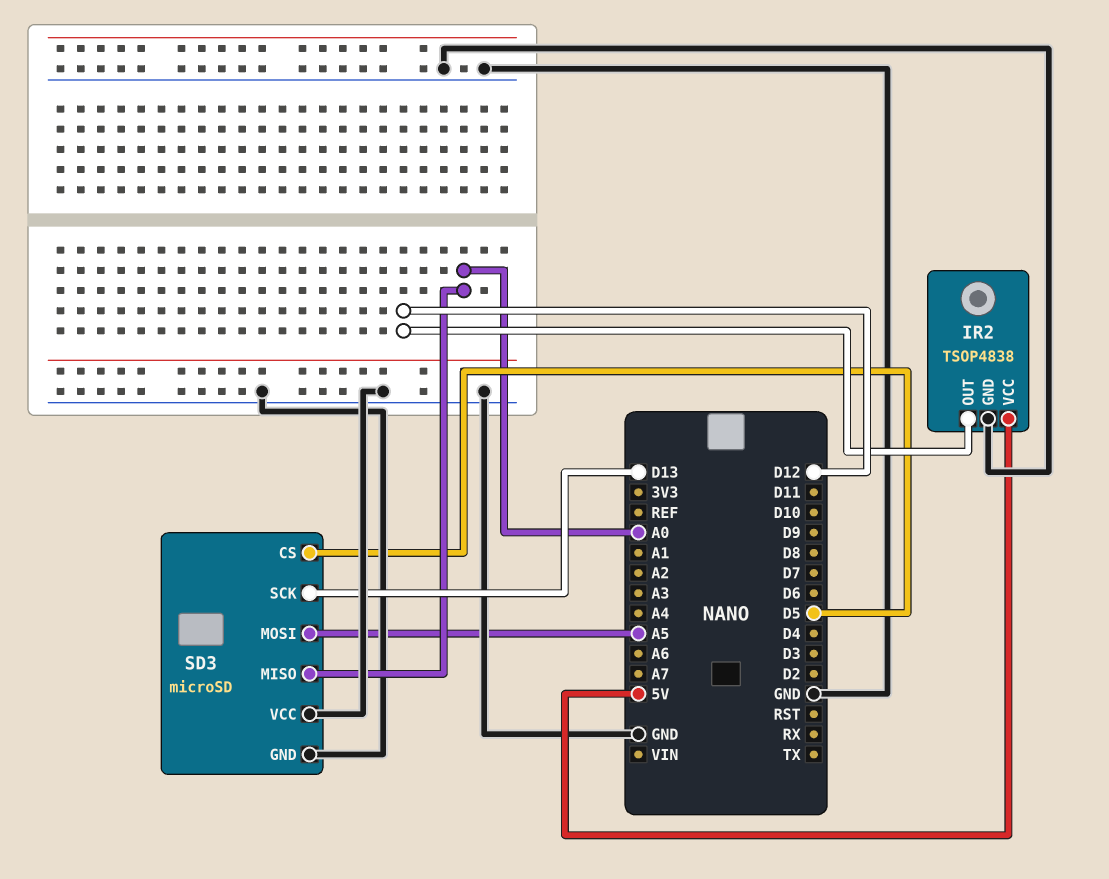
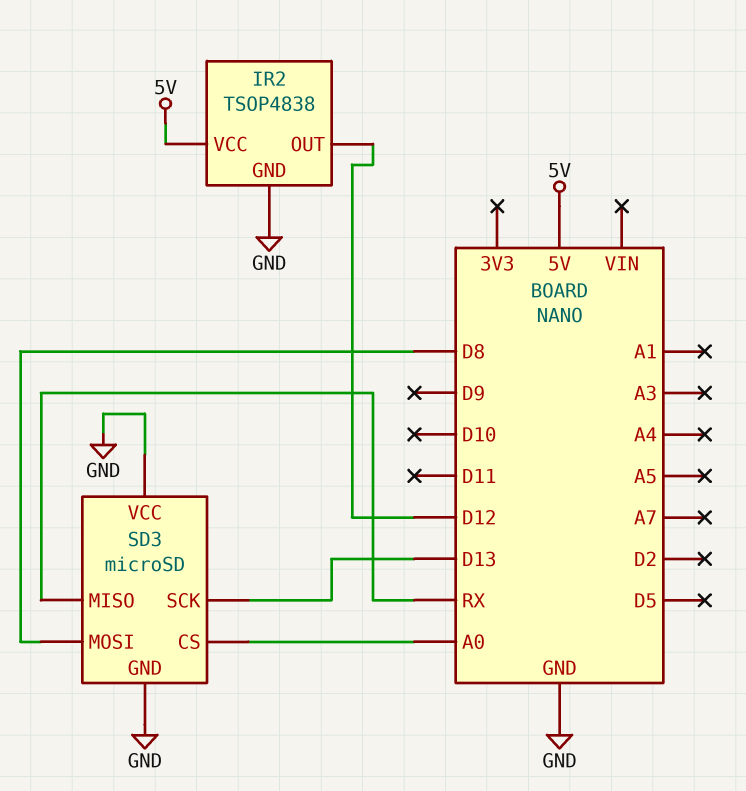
SD3 pin CS: D5 -> A0
SD3 pin MISO: A0 -> RX
SD3 pin MOSI: A5 -> D8

